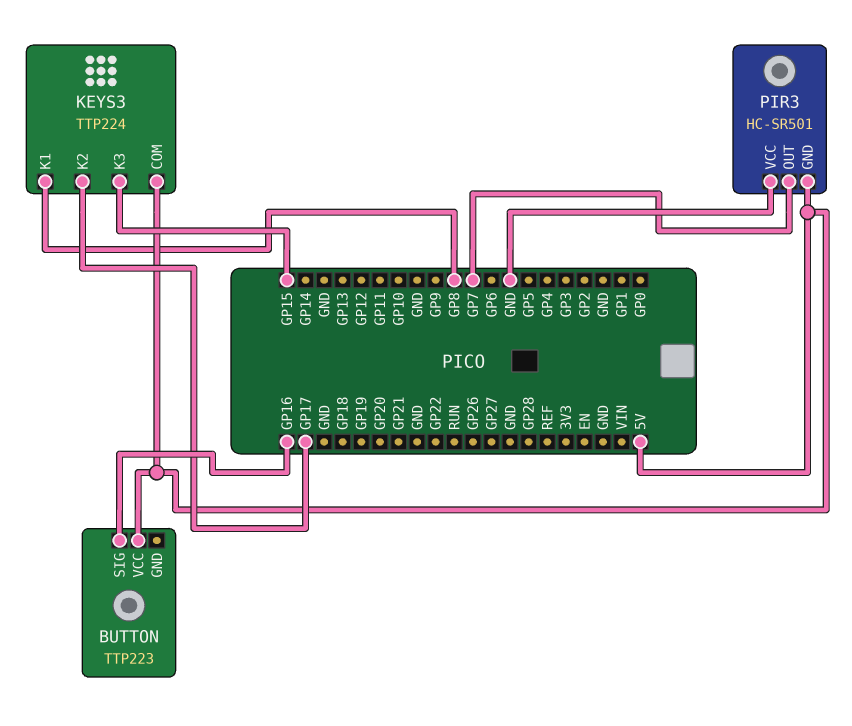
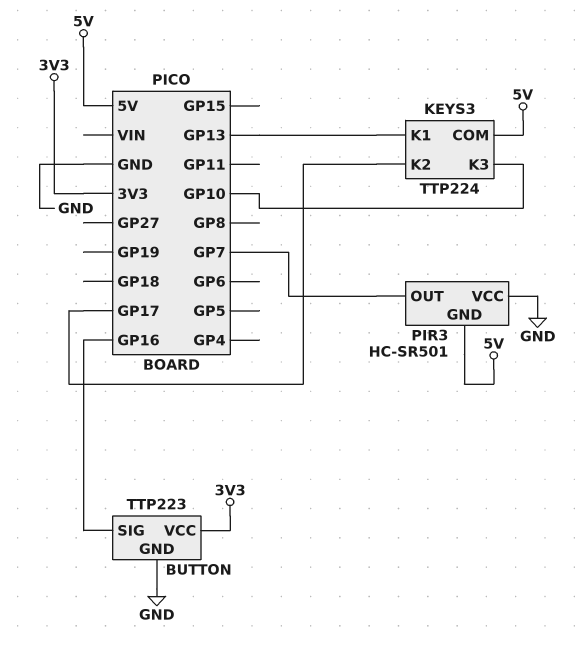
BUTTON pin GND: none -> GND
BUTTON pin VCC: 5V -> 3V3
KEYS3 pin K1: GP8 -> GP13
KEYS3 pin K3: GP15 -> GP10

